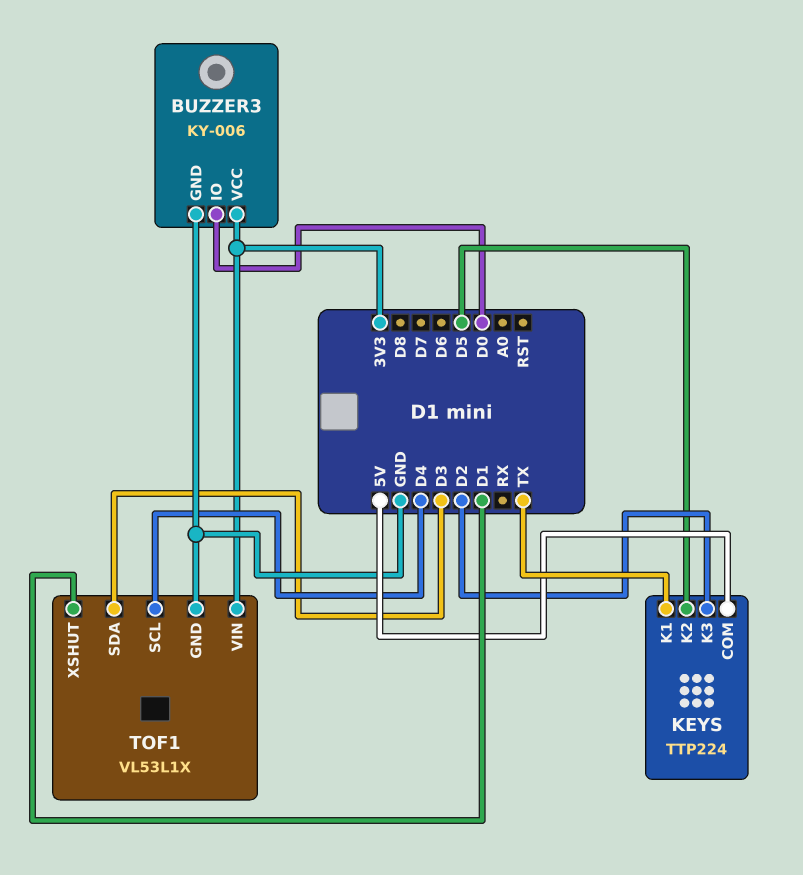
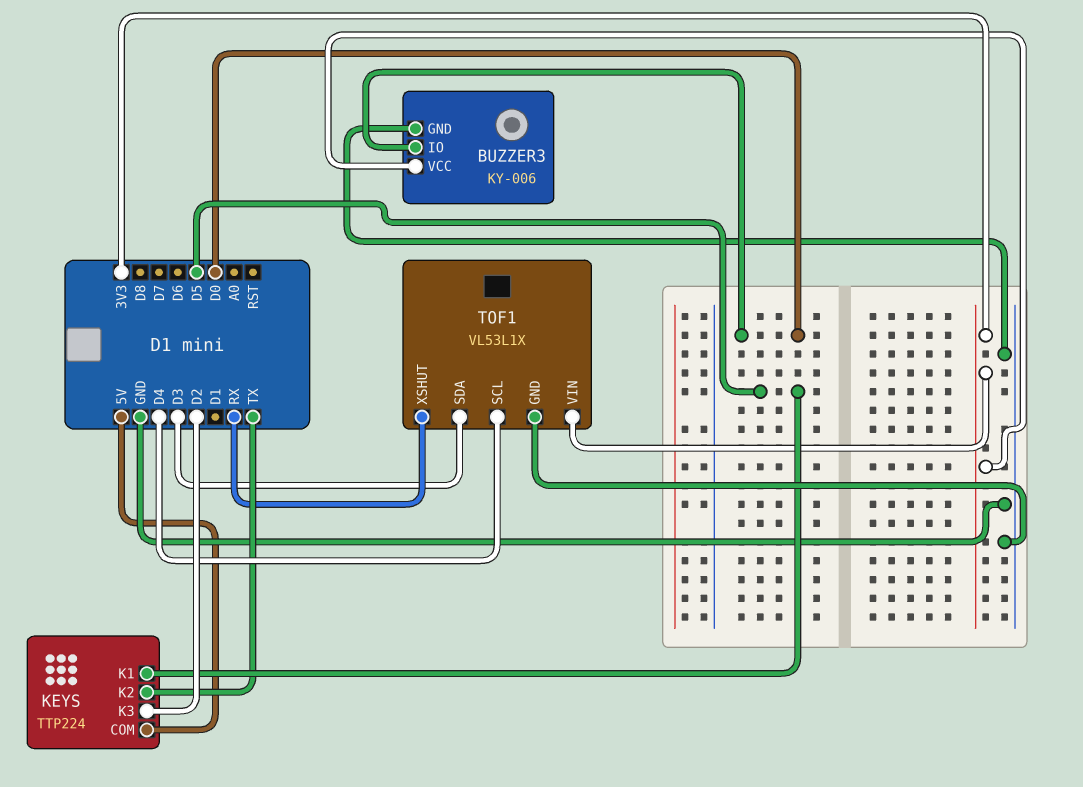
KEYS pin K1: TX -> D5
KEYS pin K2: D5 -> TX
TOF1 pin XSHUT: D1 -> RX

